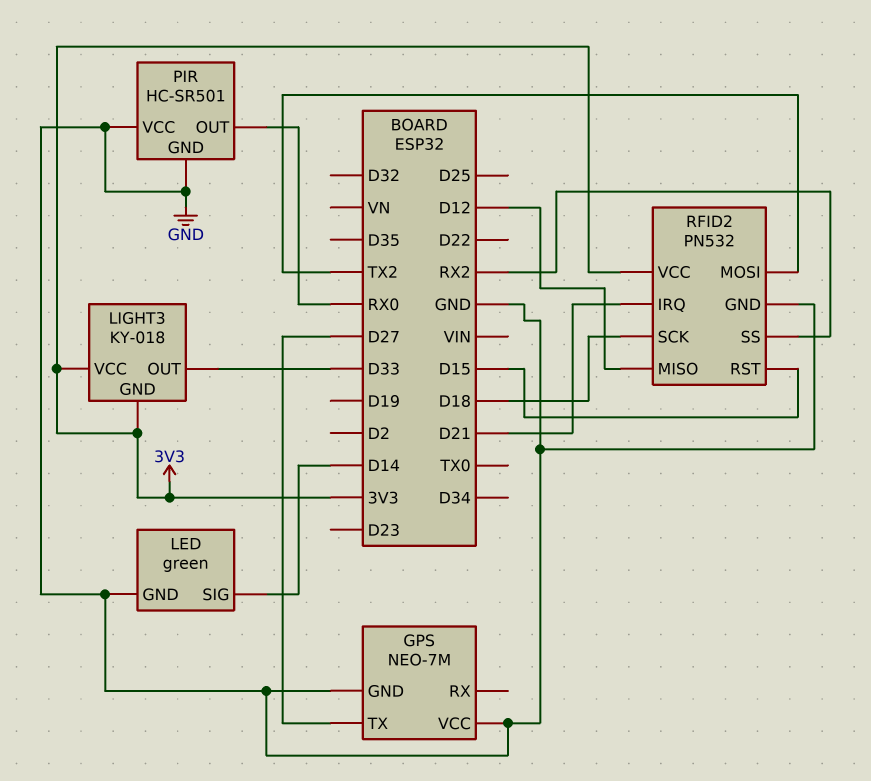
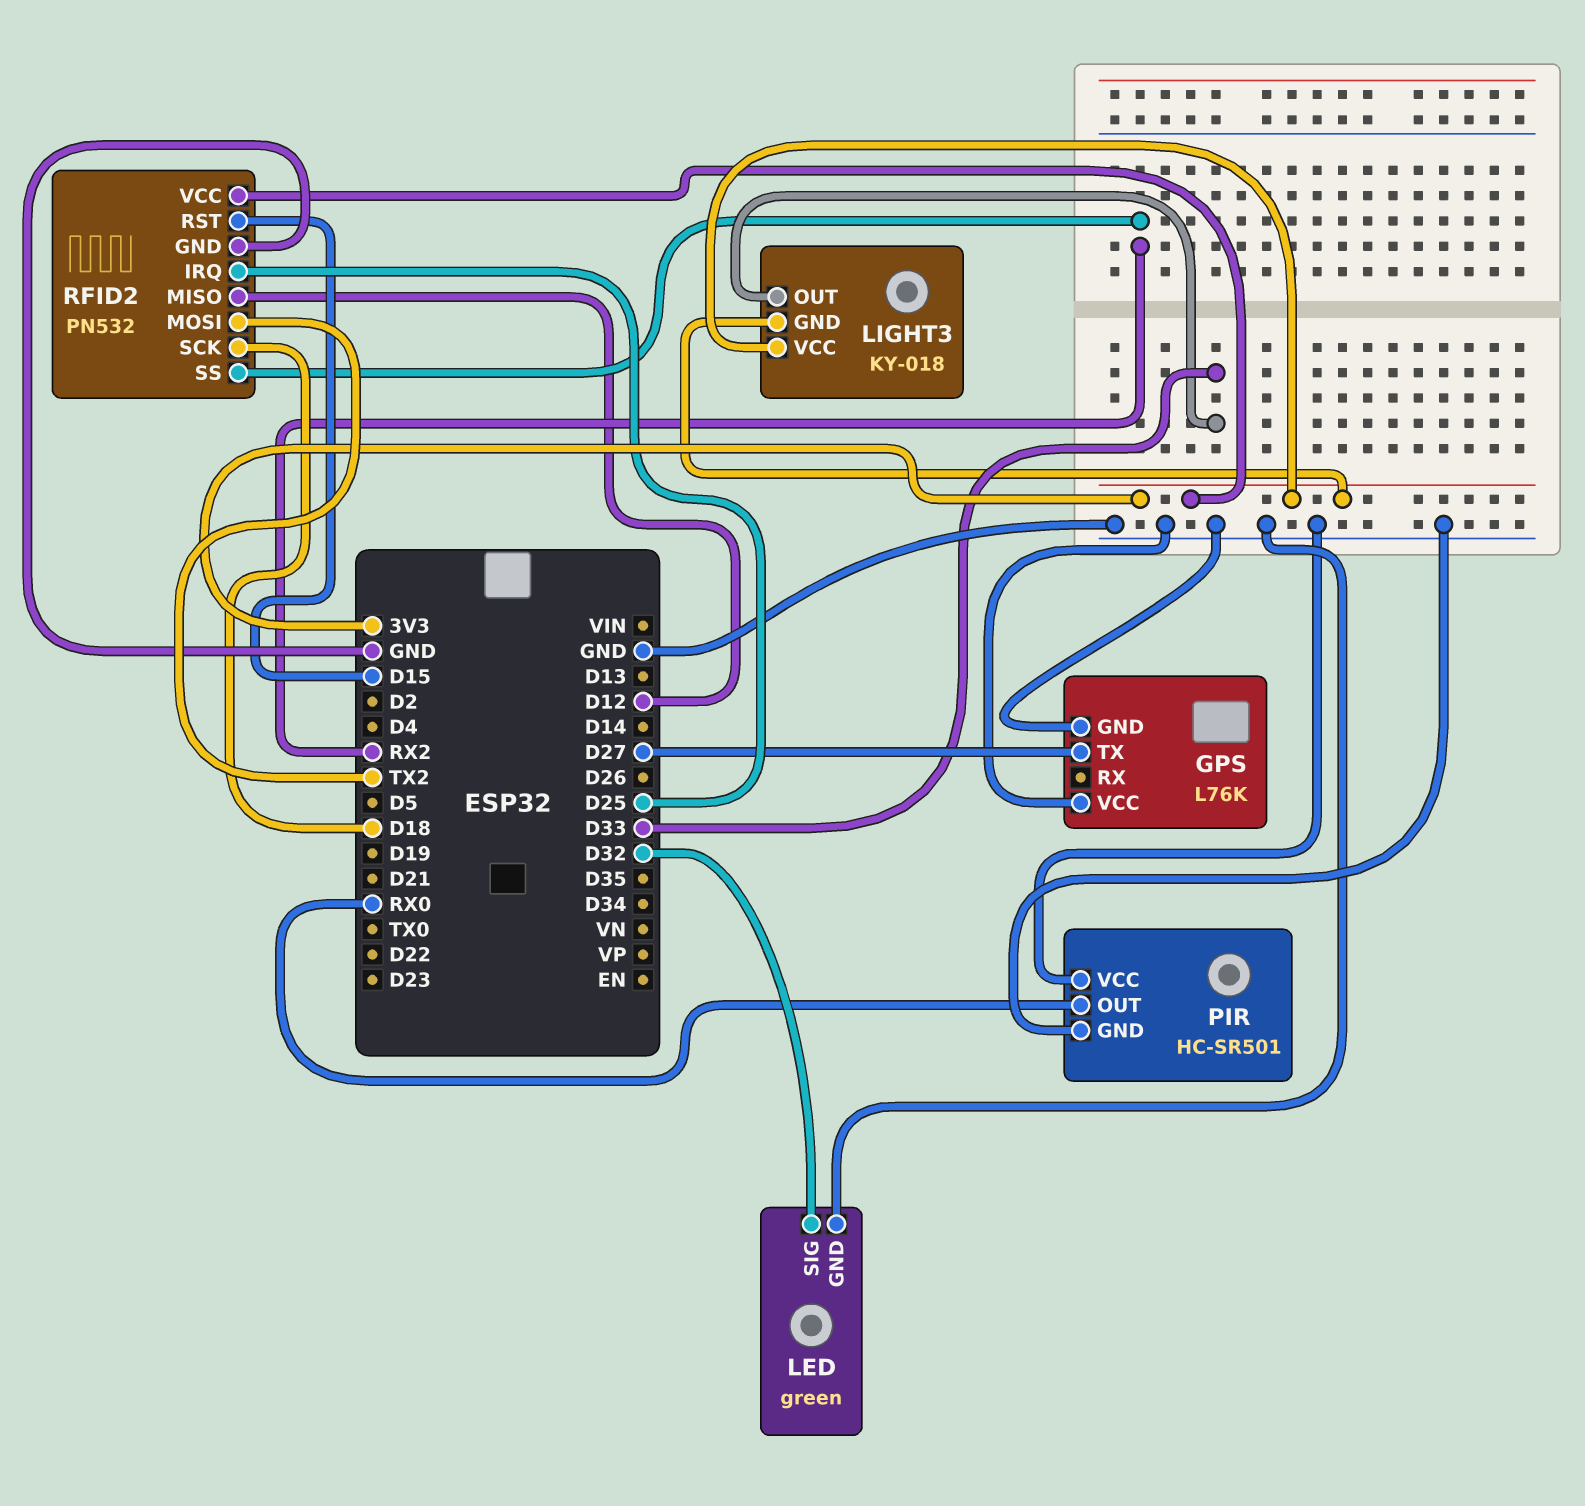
GPS: NEO-7M -> L76K
LED pin SIG: D14 -> D32
RFID2 pin IRQ: D21 -> D25

